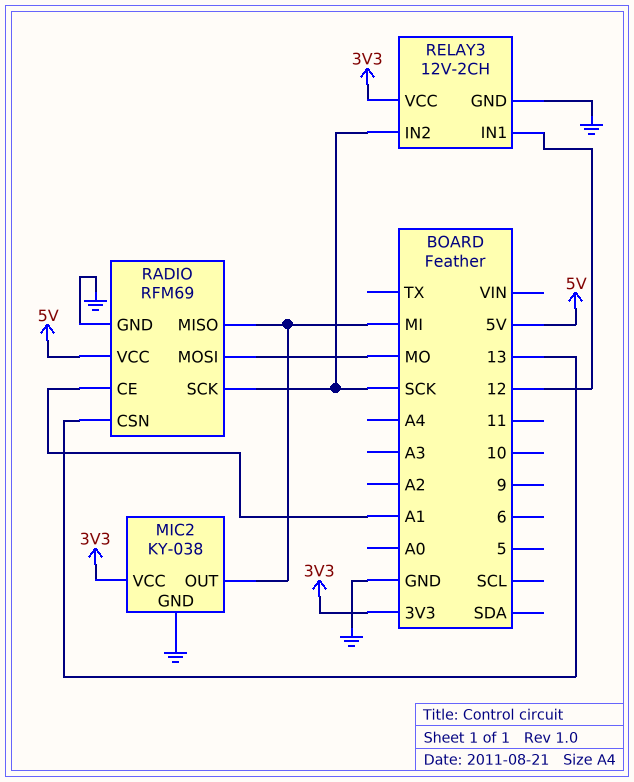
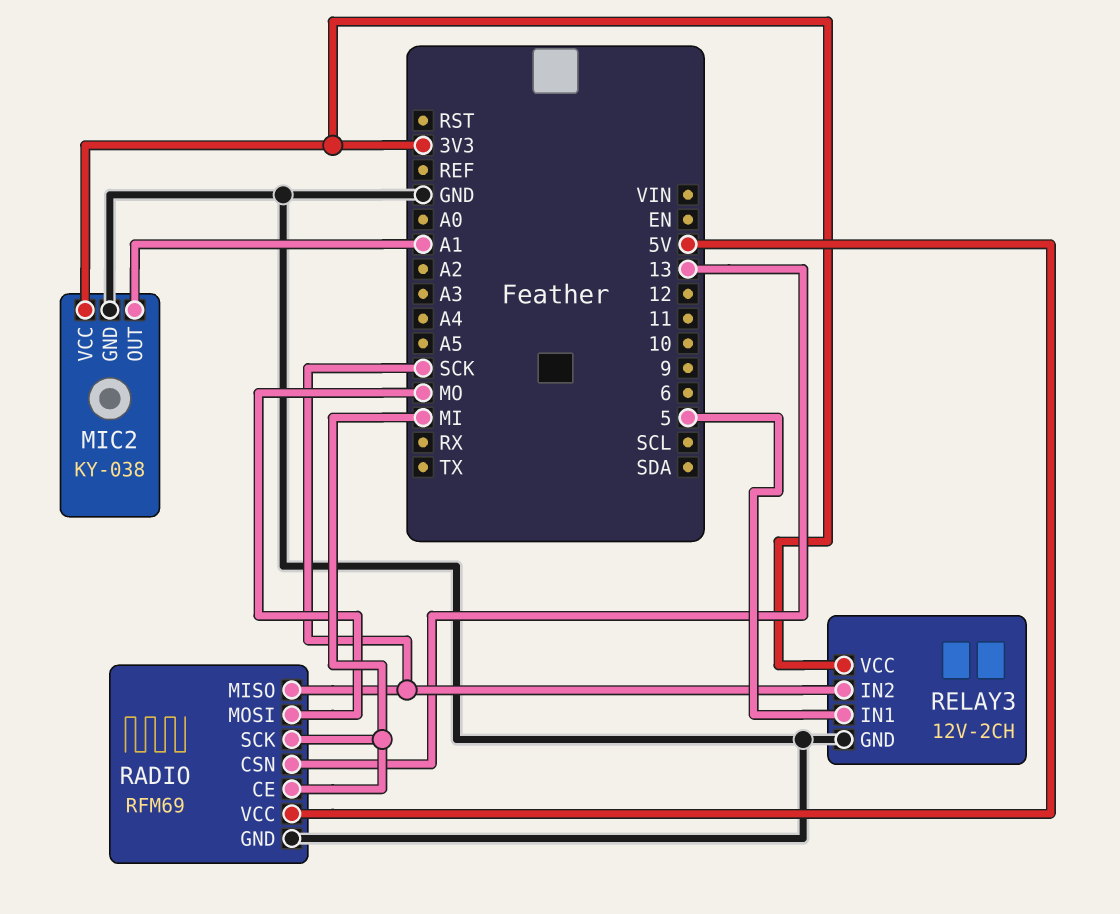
MIC2 pin OUT: MI -> A1
RADIO pin CE: A1 -> MI
RADIO pin MISO: MI -> SCK
RADIO pin SCK: SCK -> MI
RELAY3 pin IN1: 12 -> 5

